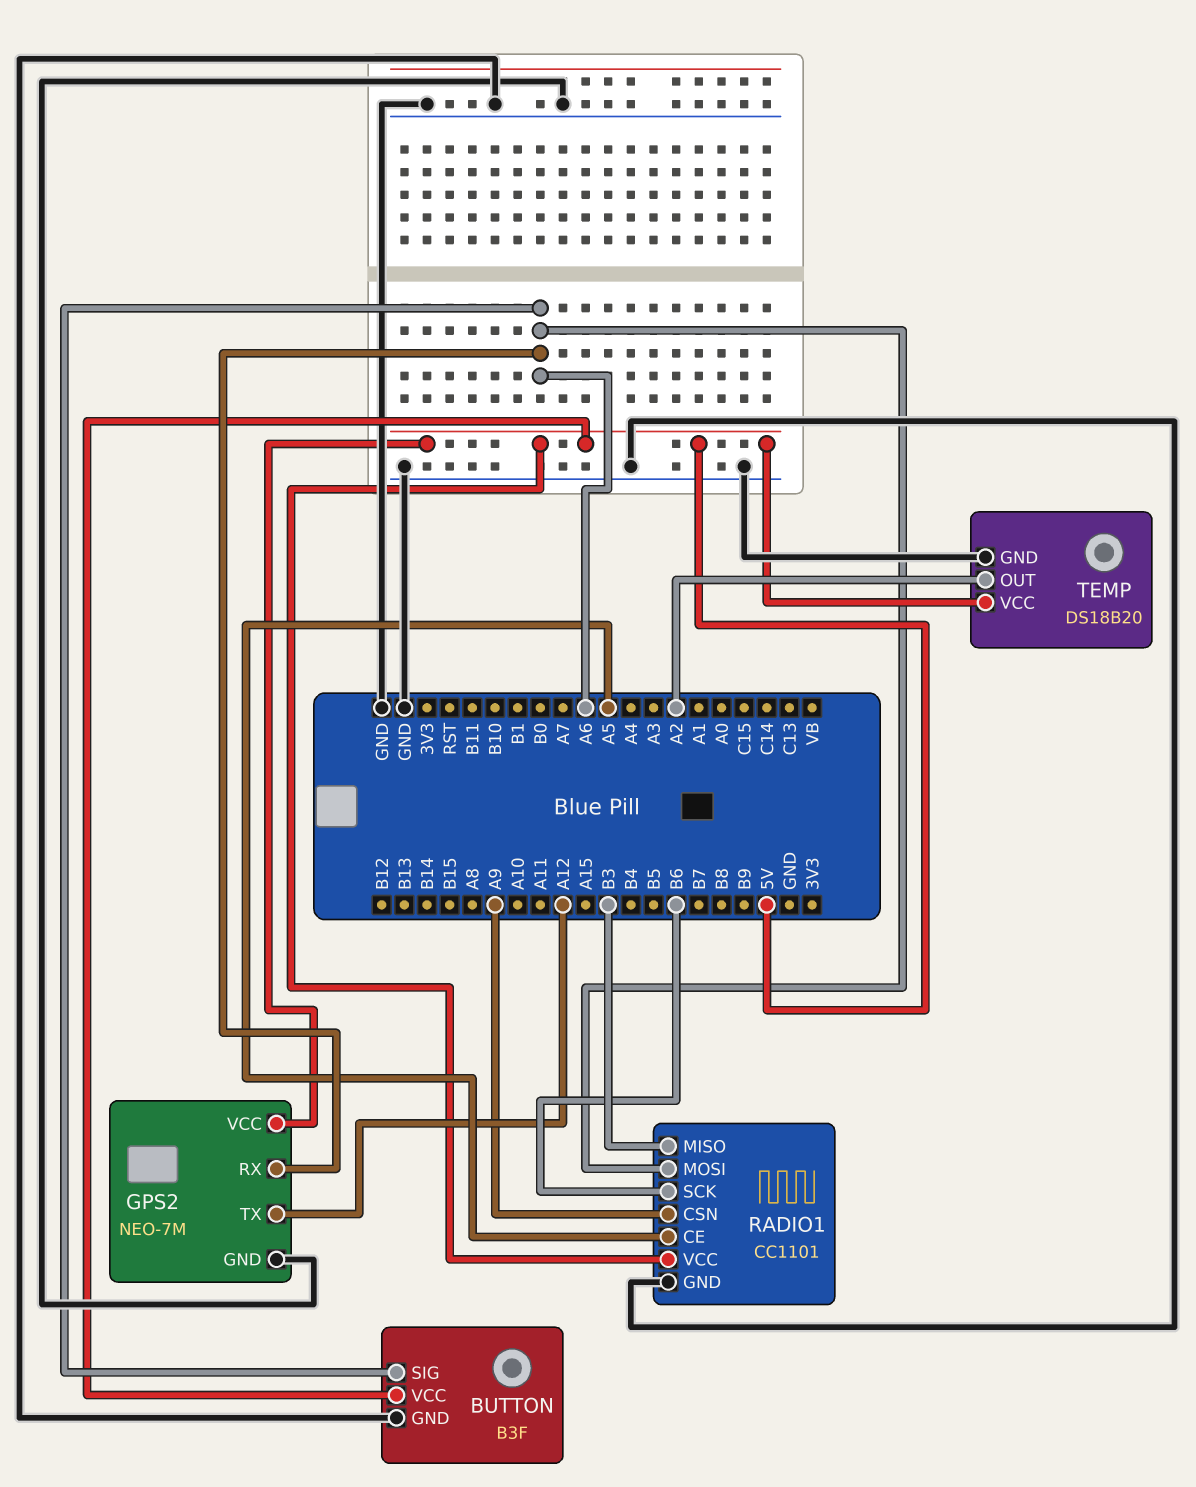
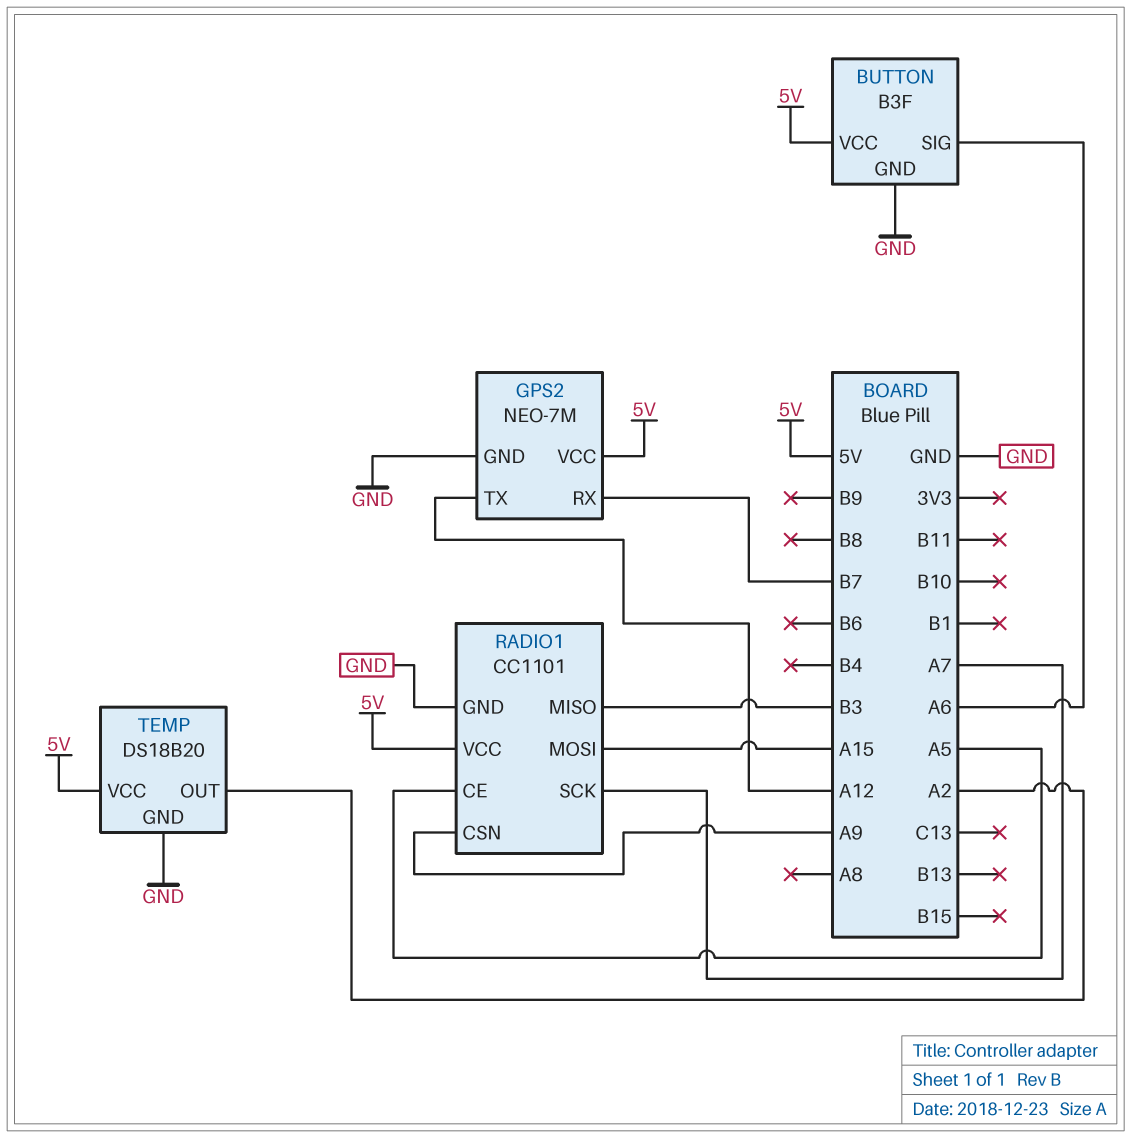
GPS2 pin RX: A6 -> B7
RADIO1 pin MOSI: A6 -> A15
RADIO1 pin SCK: B6 -> A7

